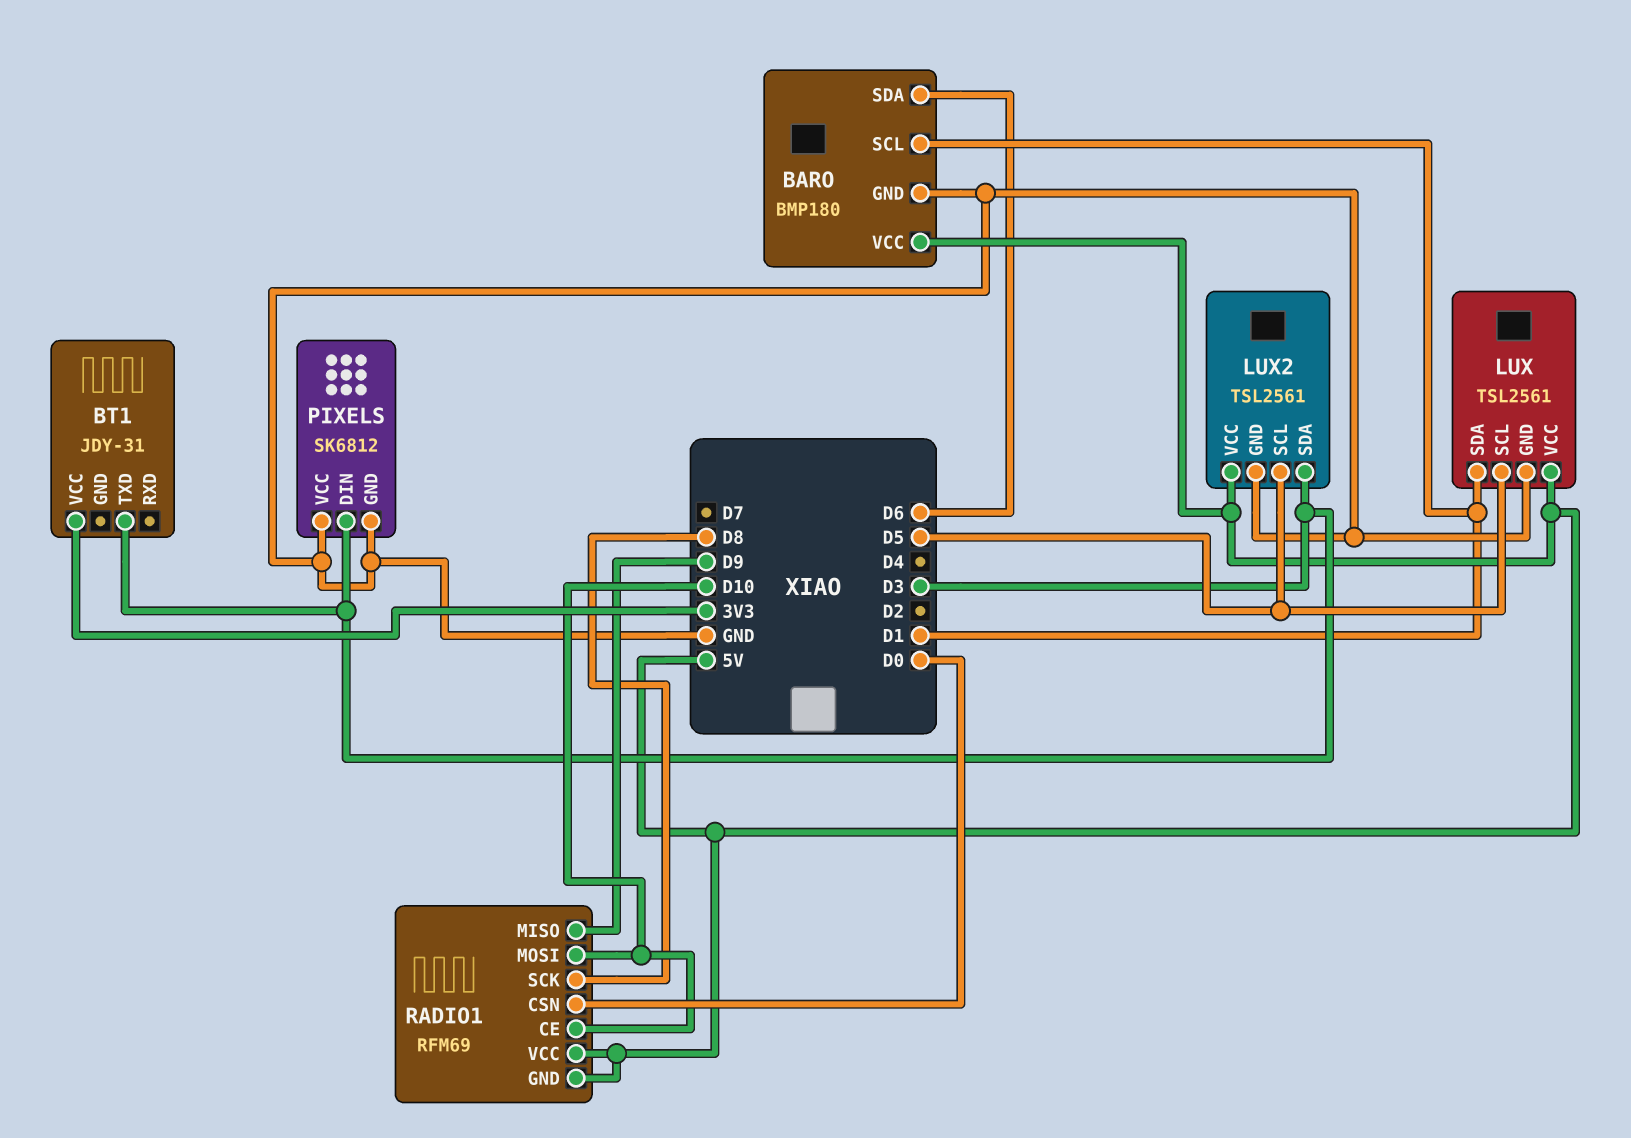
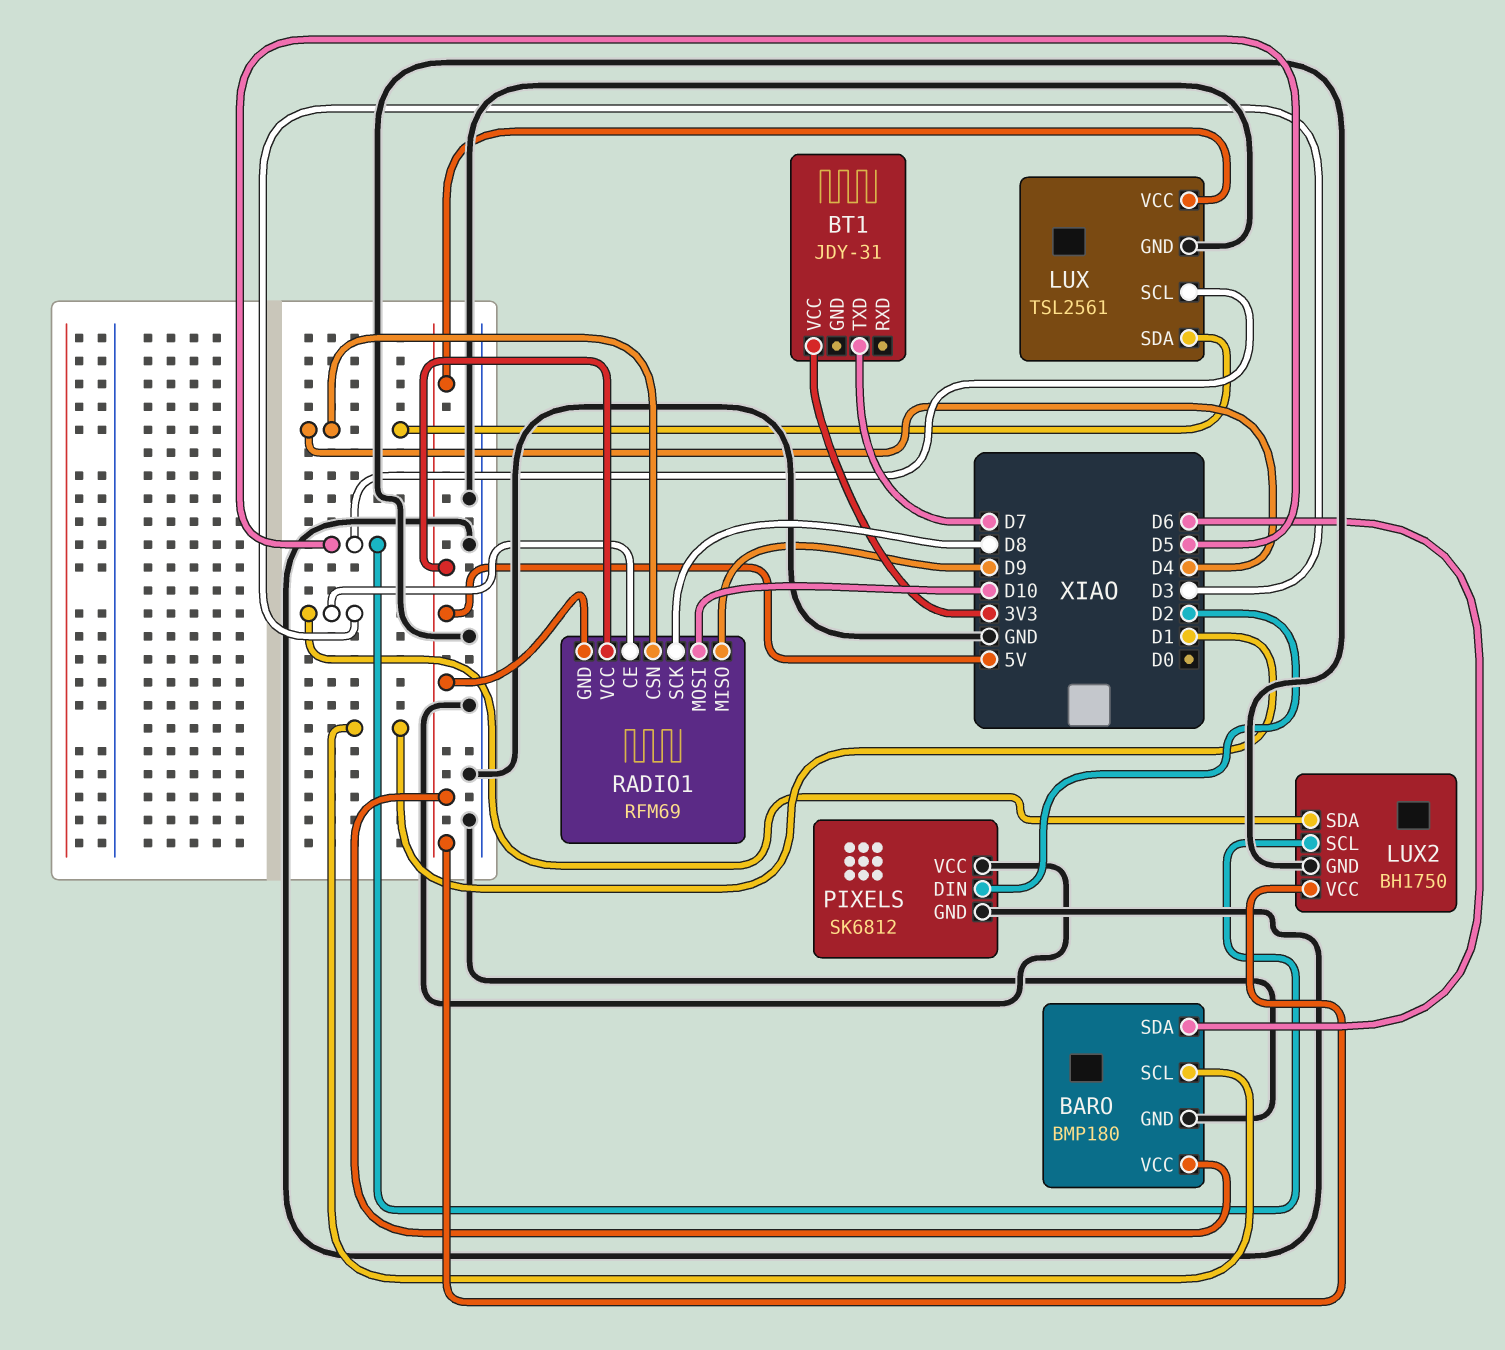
BT1 pin TXD: D3 -> D7
LUX pin SDA: D1 -> D4
LUX2: TSL2561 -> BH1750
PIXELS pin DIN: D3 -> D2
RADIO1 pin CE: D10 -> D3
RADIO1 pin CSN: D0 -> D4

